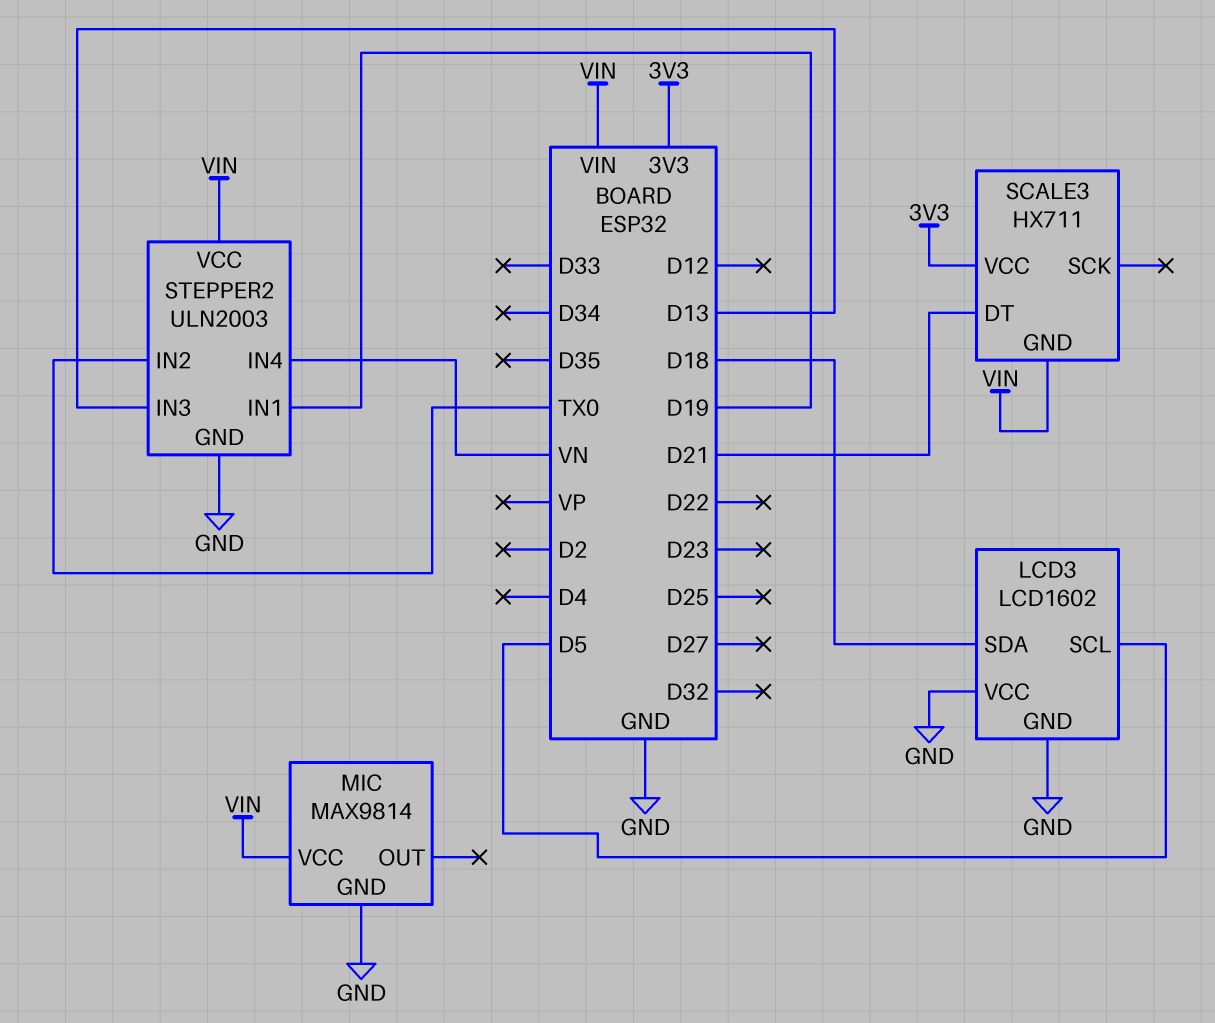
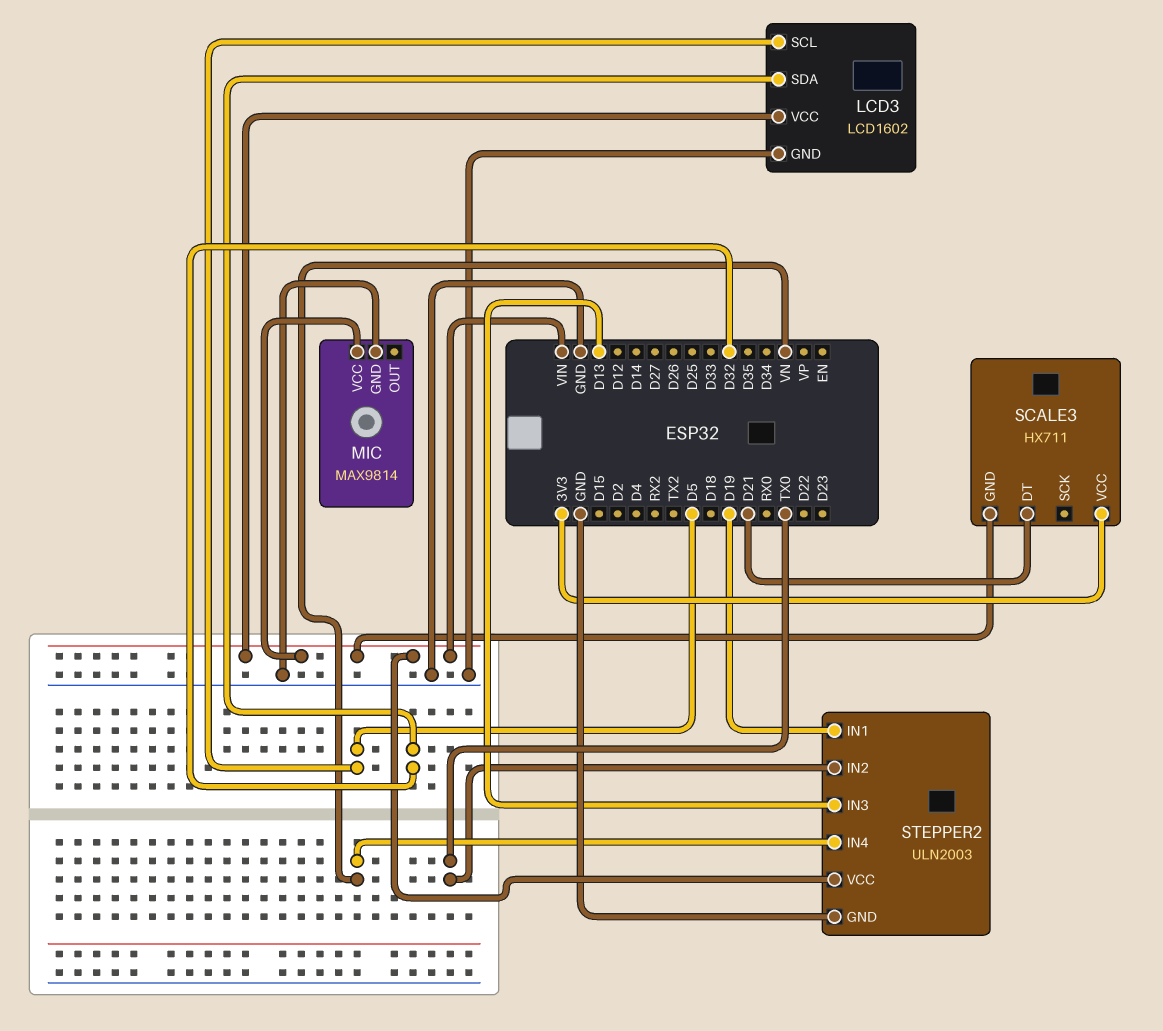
LCD3 pin SDA: D18 -> D32
LCD3 pin VCC: GND -> VIN

